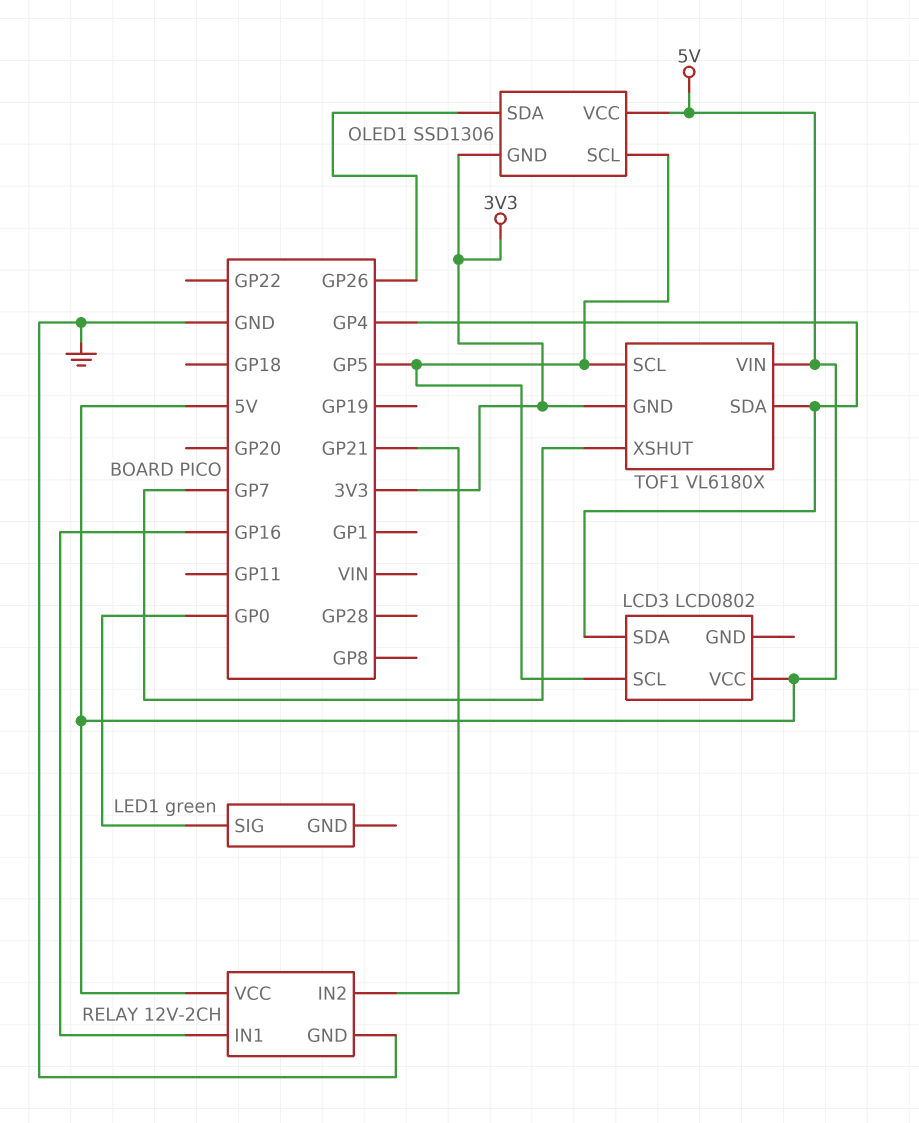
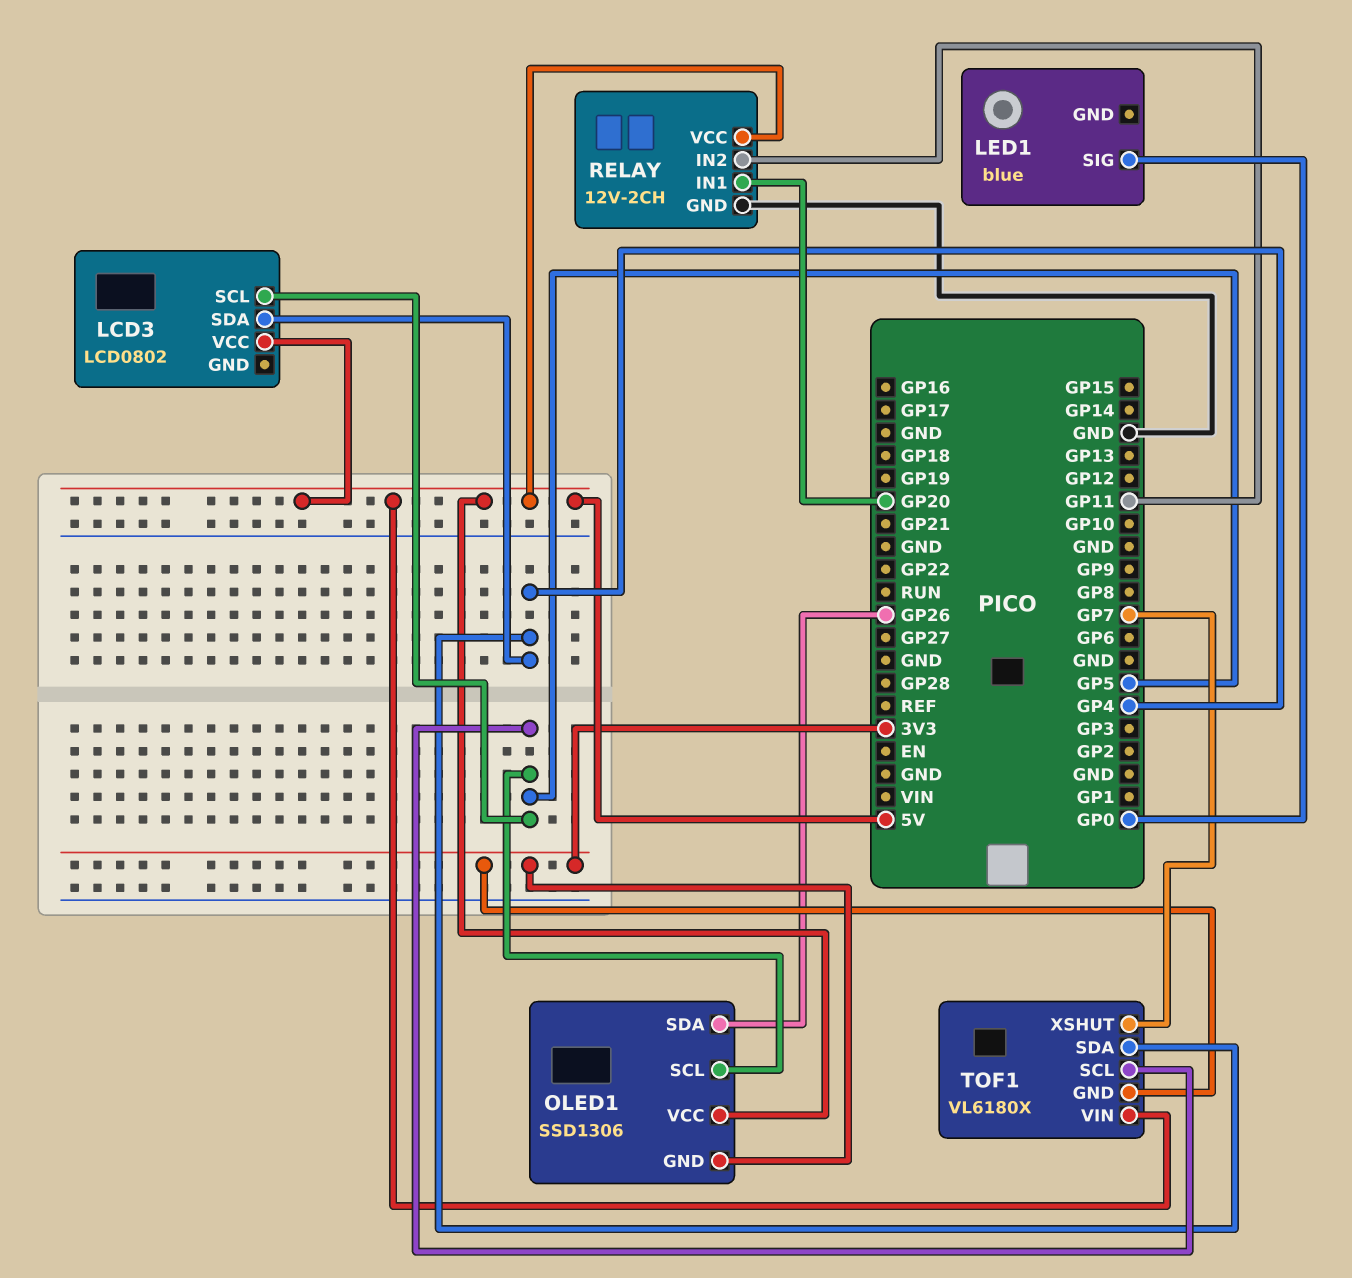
LED1: green -> blue
RELAY pin IN1: GP16 -> GP20
RELAY pin IN2: GP21 -> GP11

